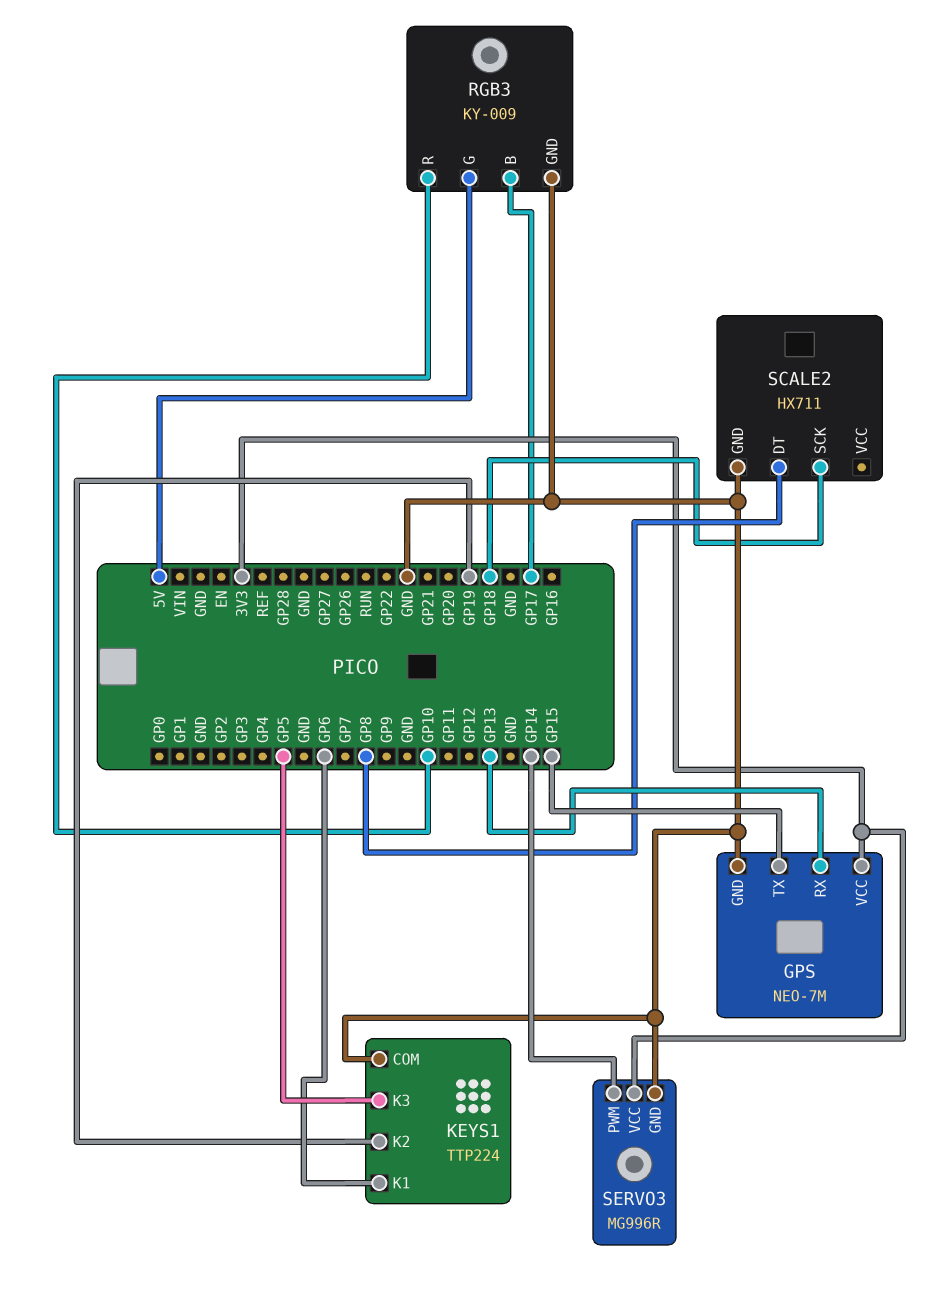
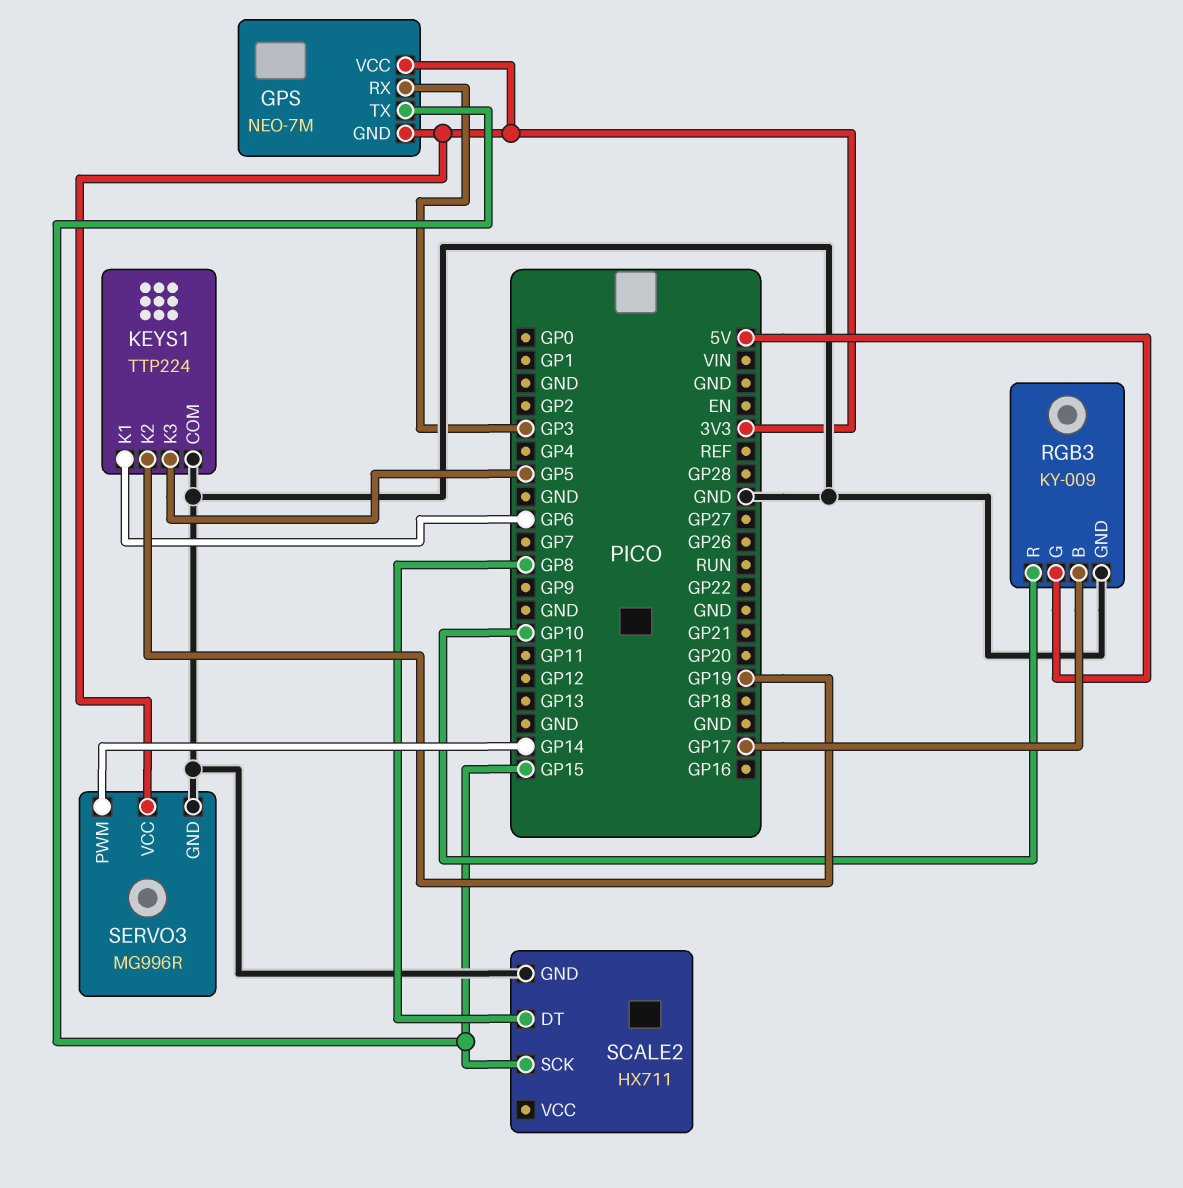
GPS pin GND: GND -> 3V3
GPS pin RX: GP13 -> GP3
SCALE2 pin SCK: GP18 -> GP15

